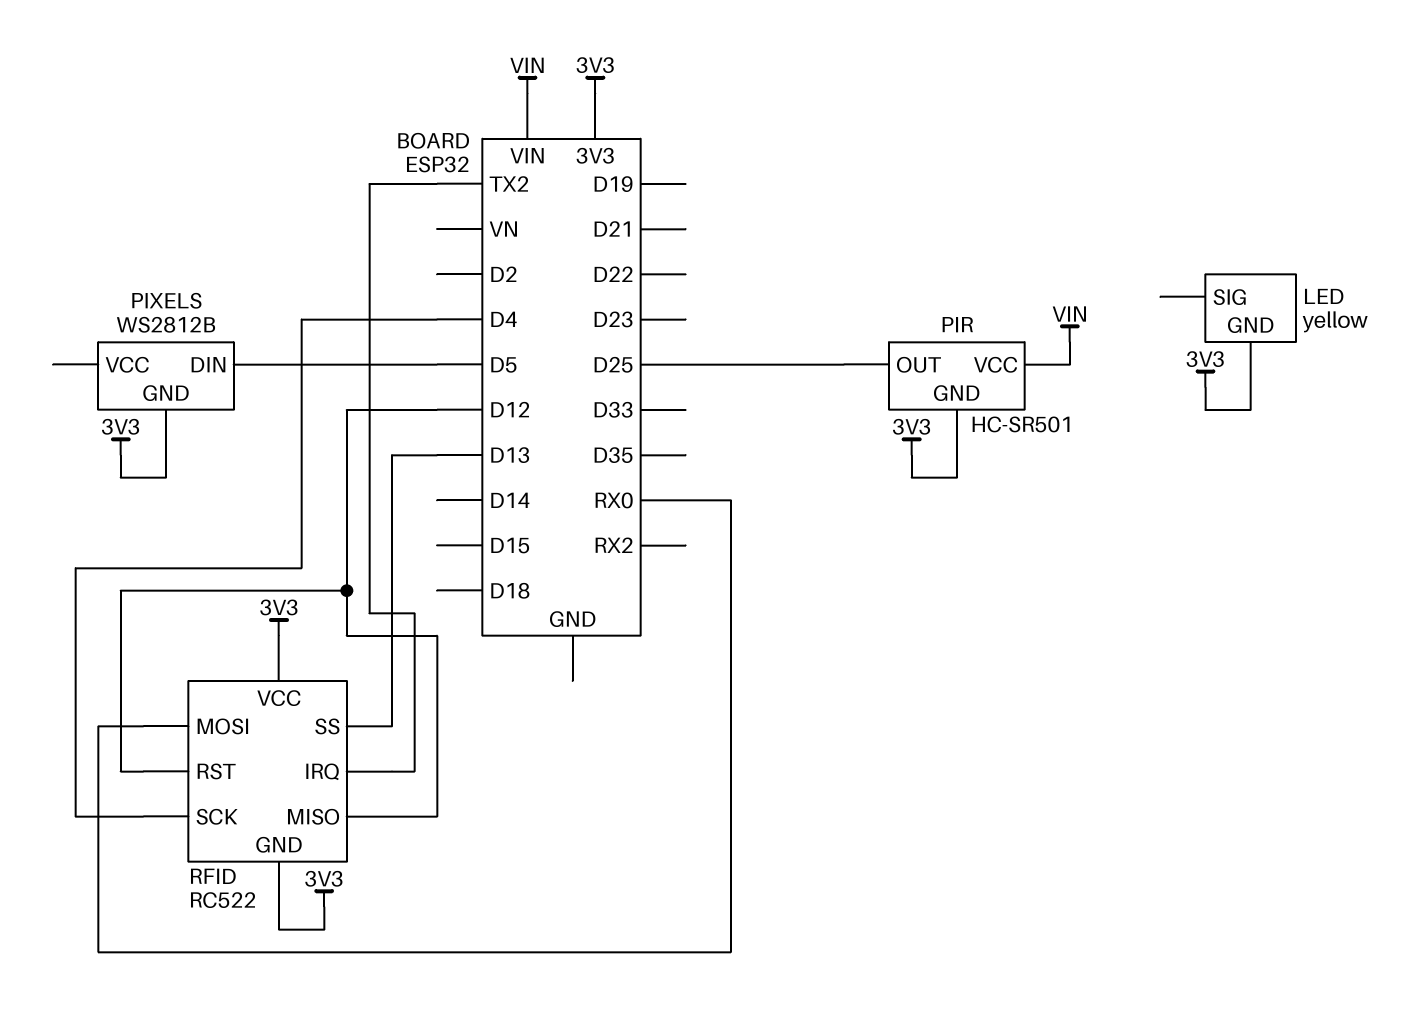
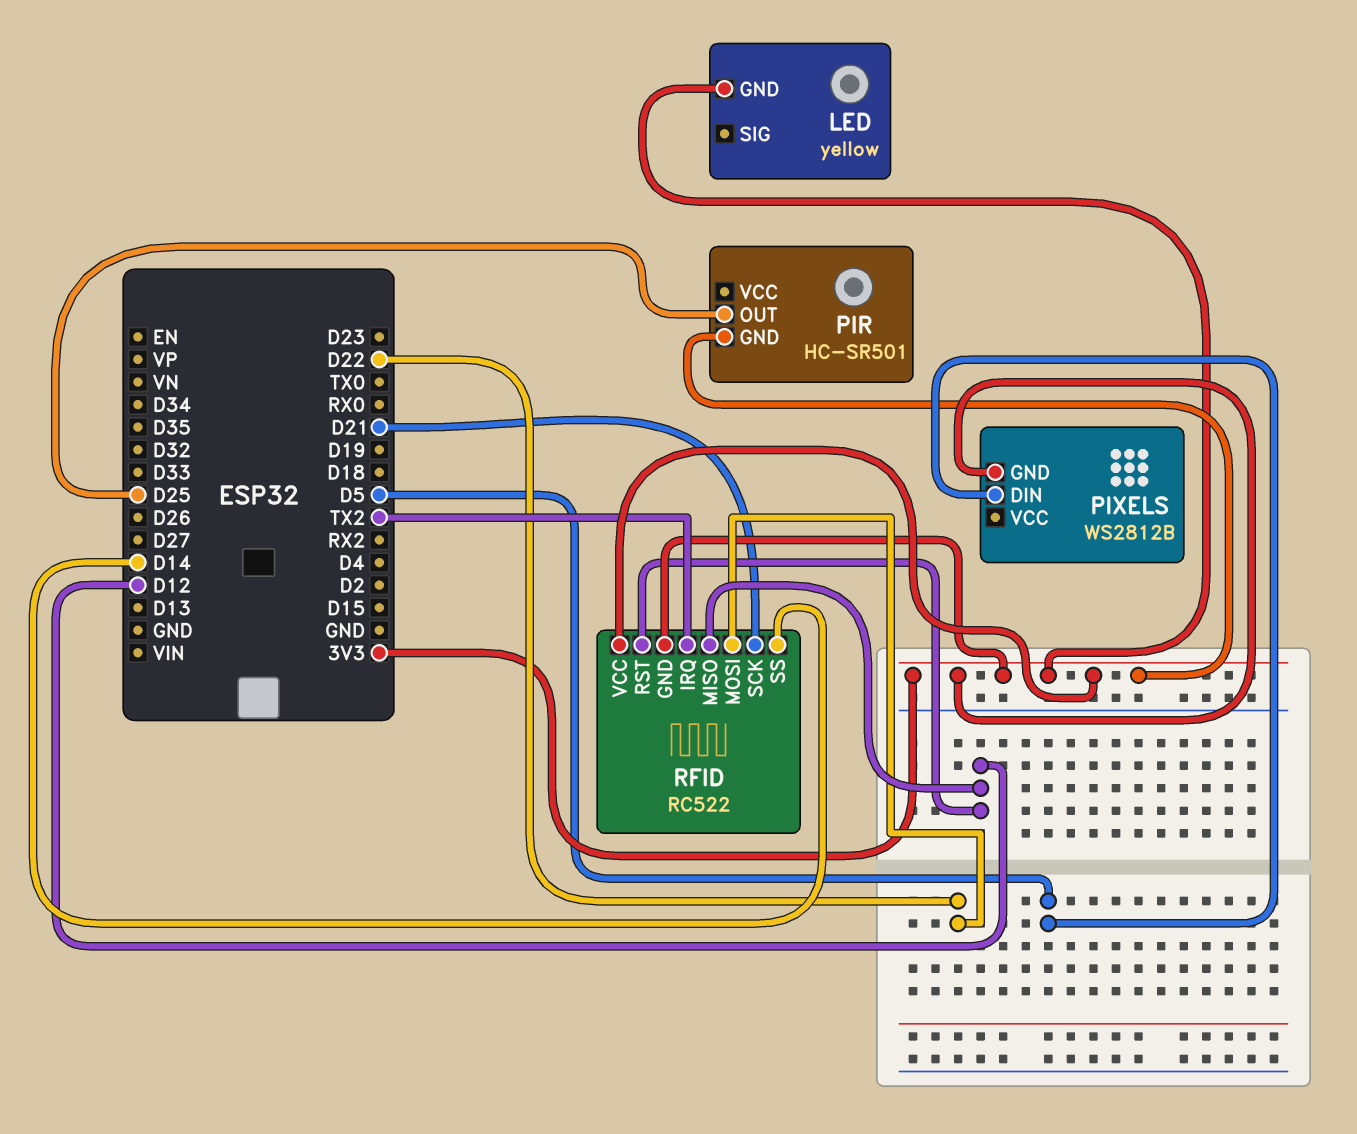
PIR pin VCC: VIN -> none
RFID pin MOSI: RX0 -> D22
RFID pin SCK: D4 -> D21
RFID pin SS: D13 -> D14

